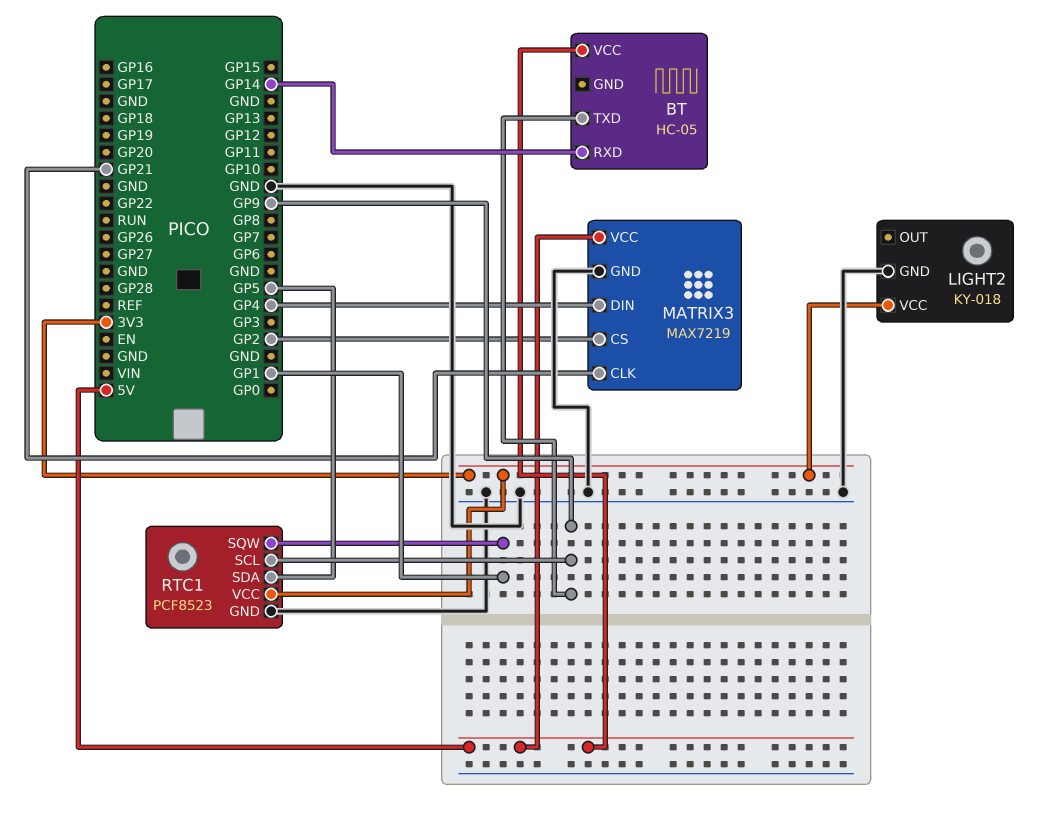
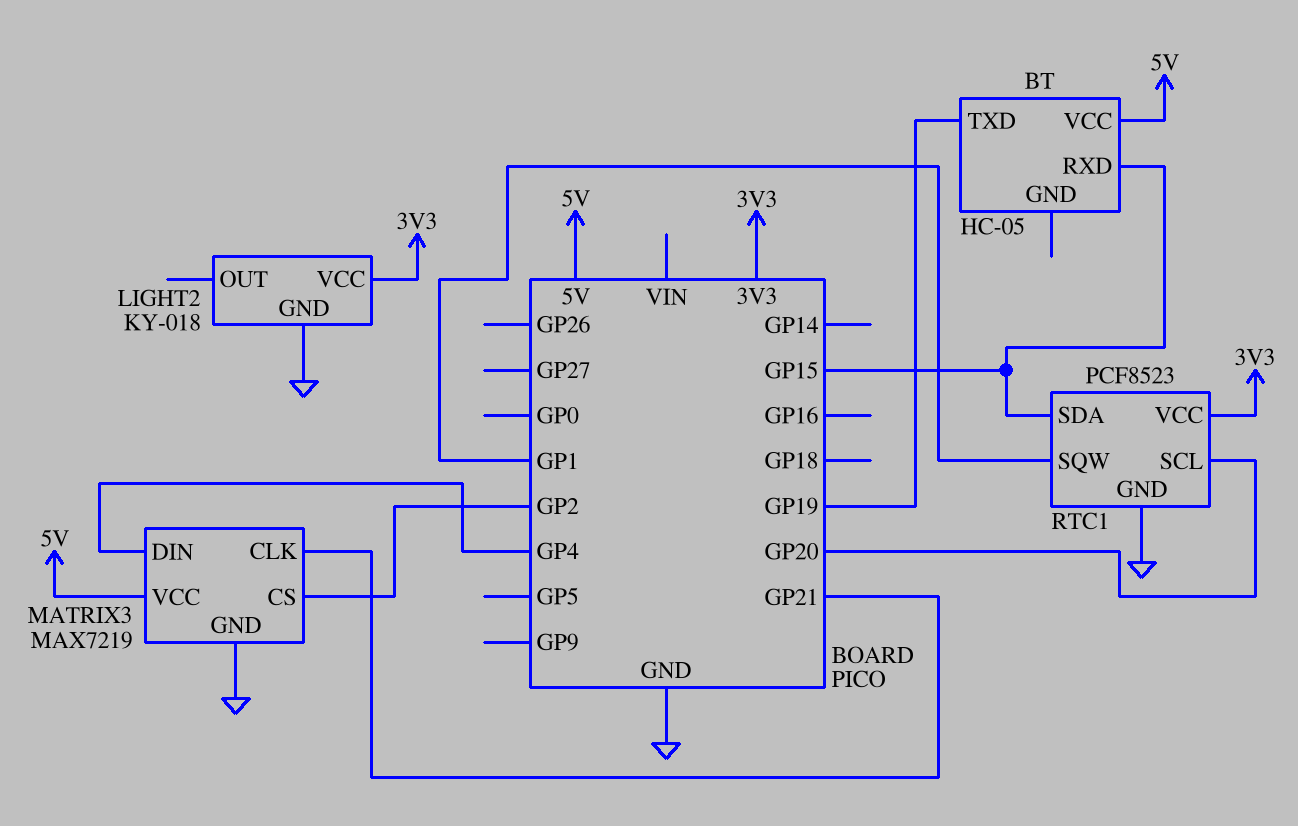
BT pin RXD: GP14 -> GP15
BT pin TXD: GP9 -> GP19
RTC1 pin SCL: GP9 -> GP20
RTC1 pin SDA: GP5 -> GP15

